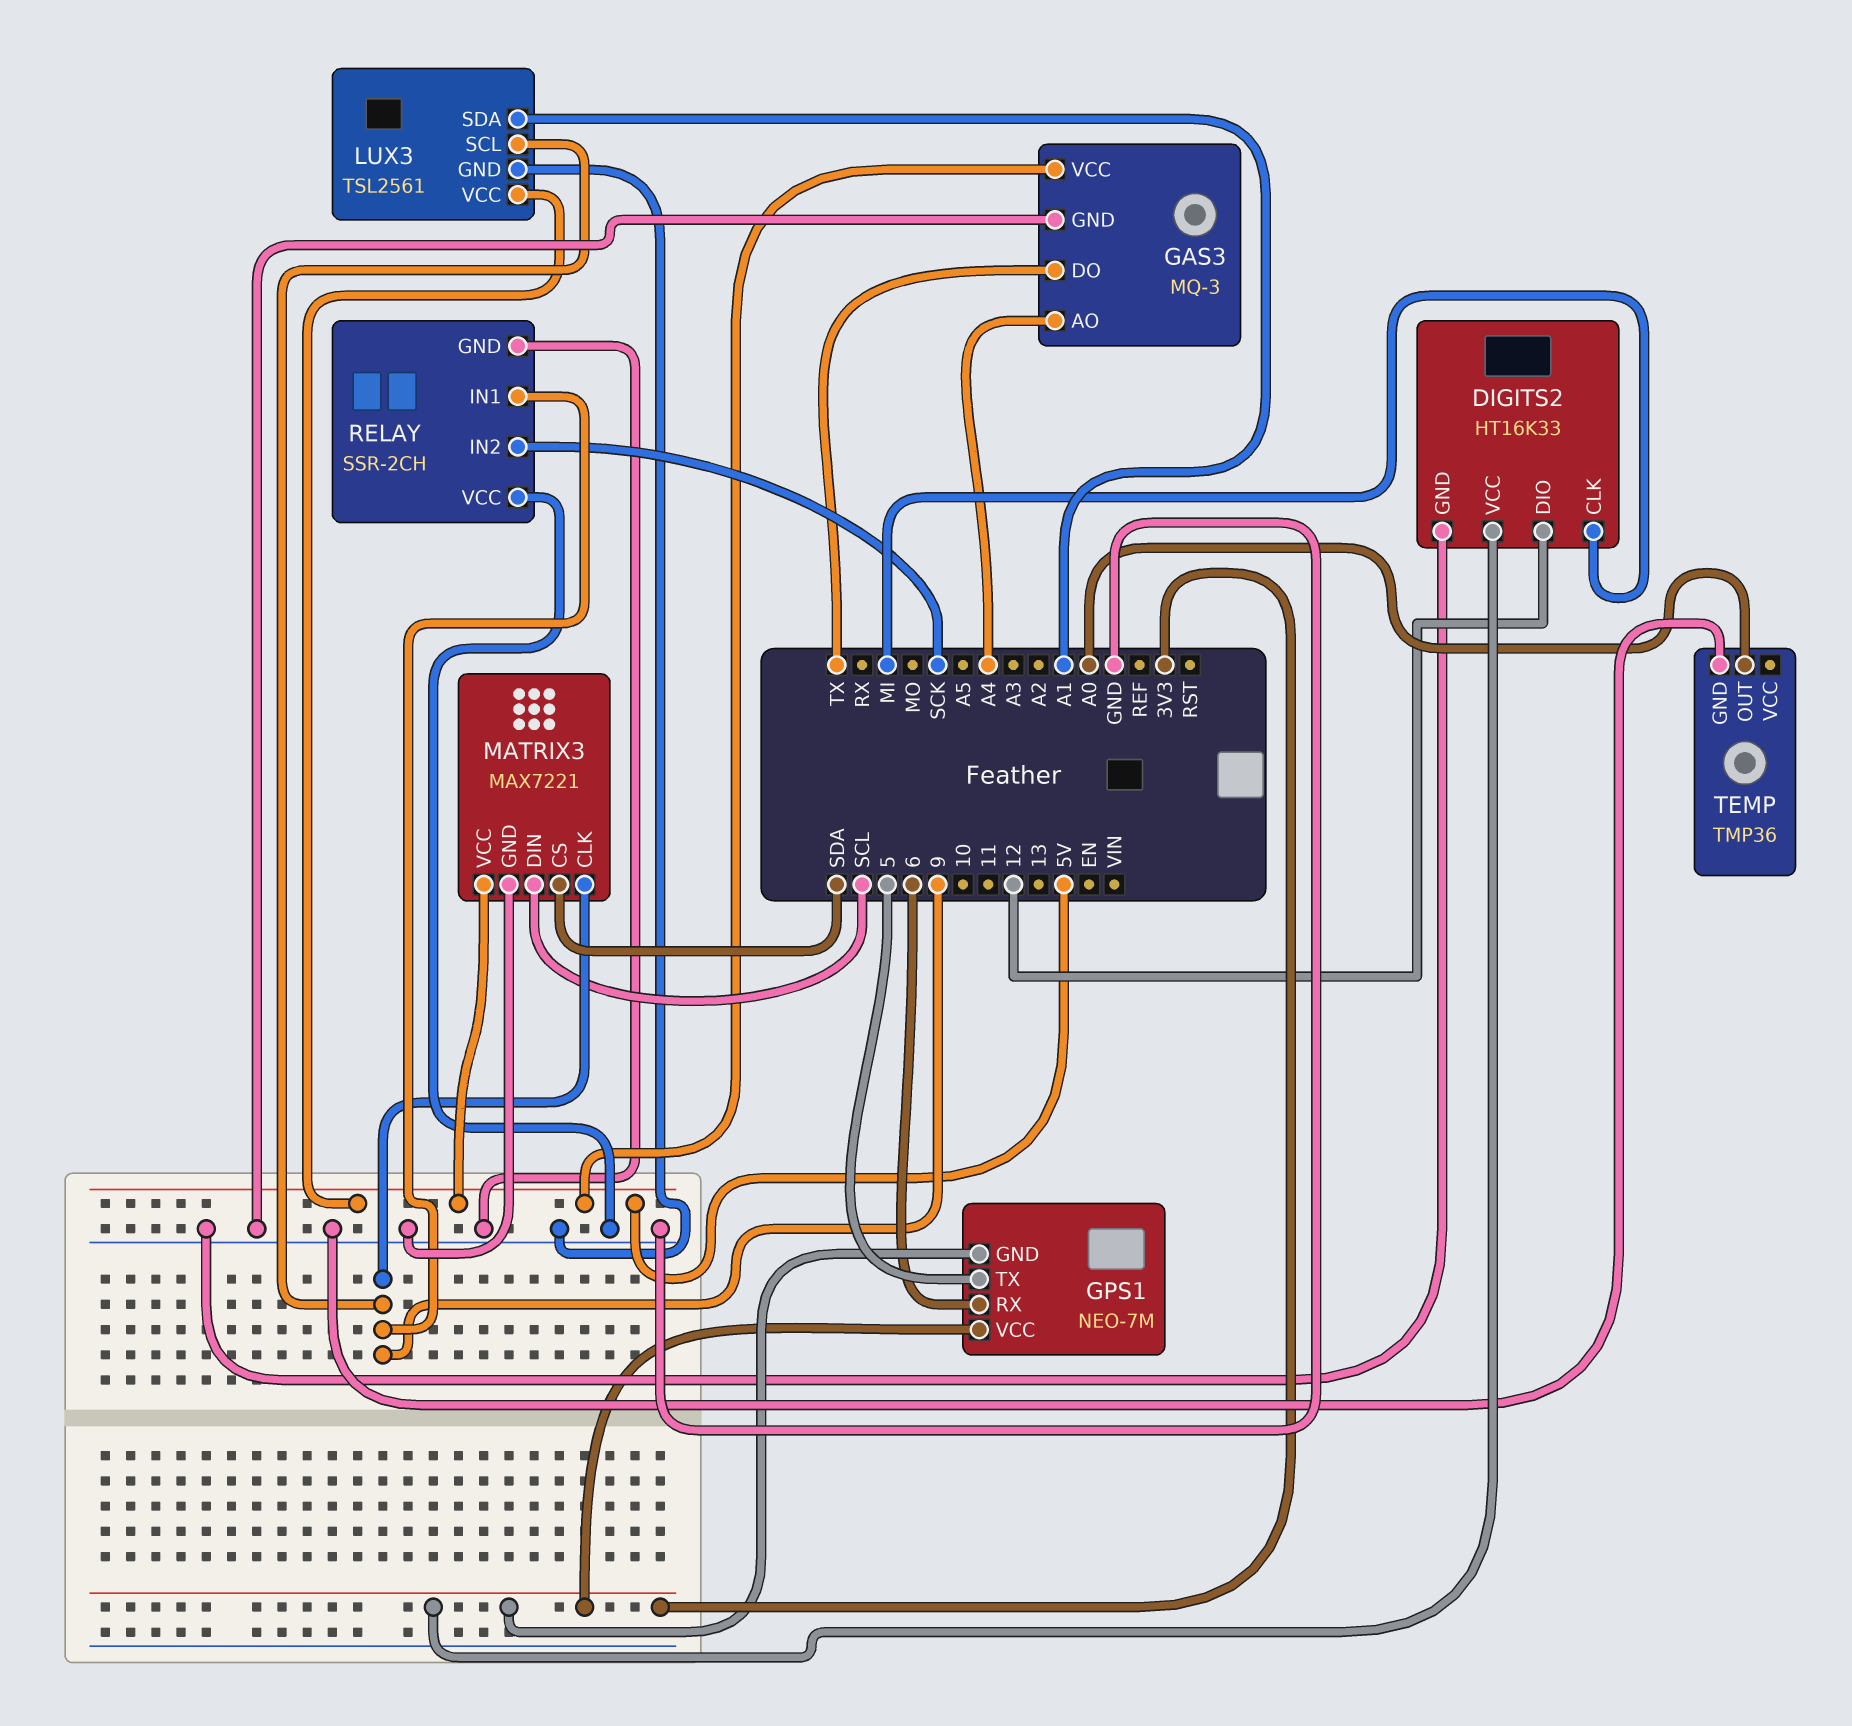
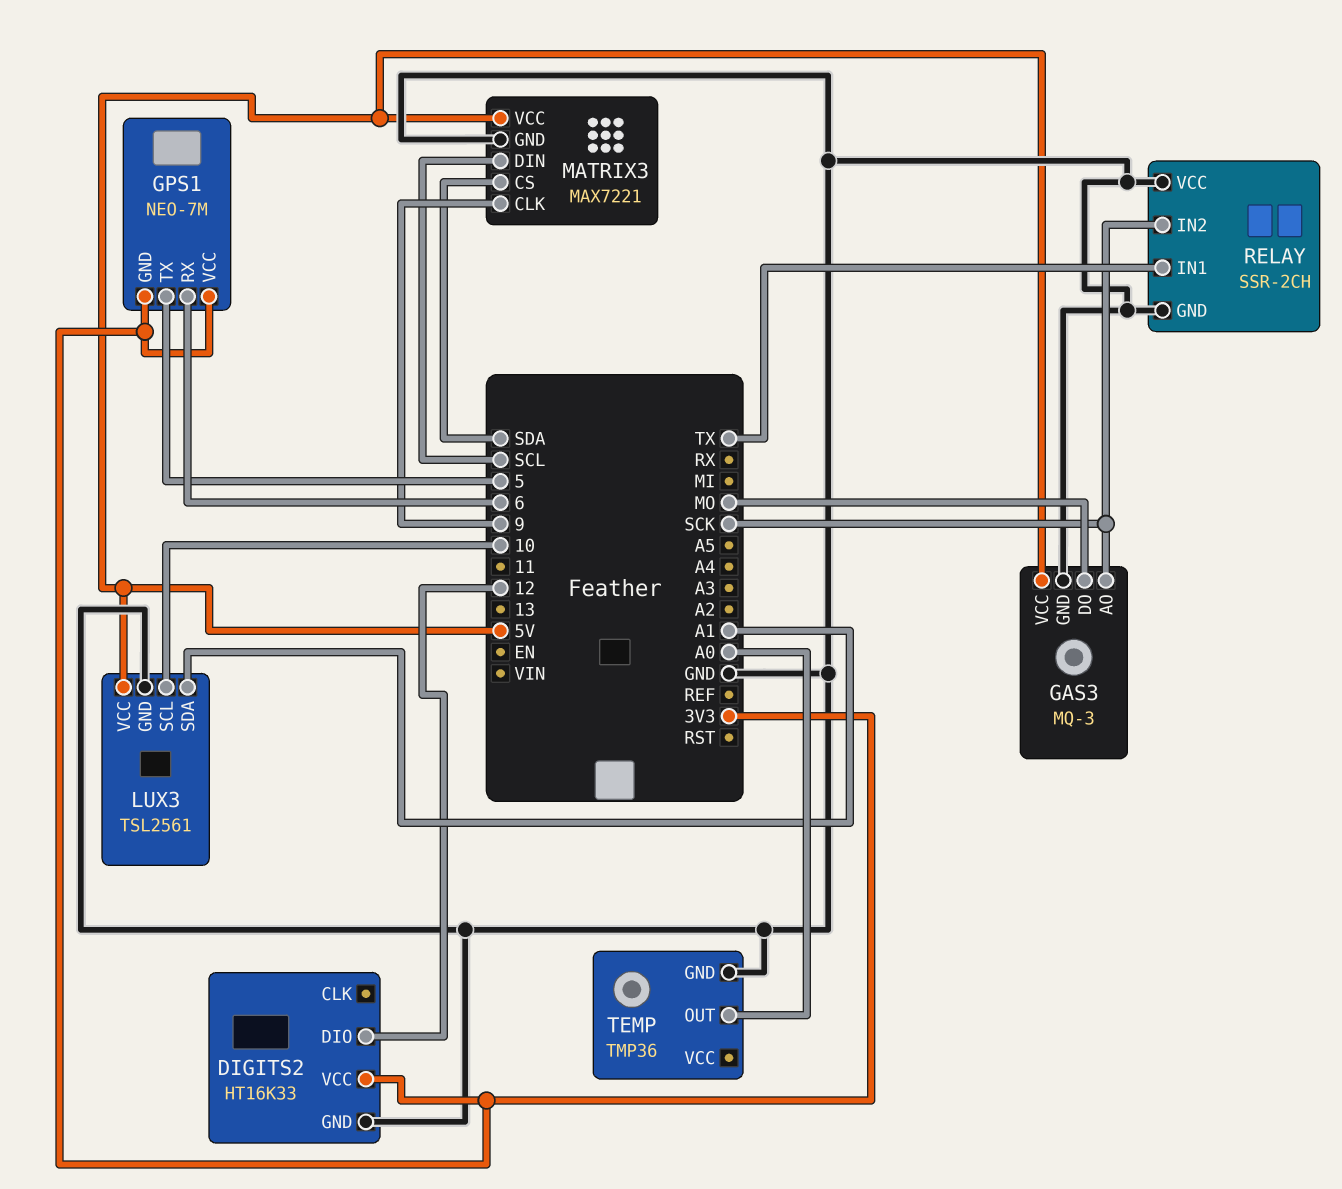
DIGITS2 pin CLK: MI -> none
GAS3 pin AO: A4 -> SCK
GAS3 pin DO: TX -> MO
LUX3 pin SCL: 9 -> 10
RELAY pin IN1: 9 -> TX

